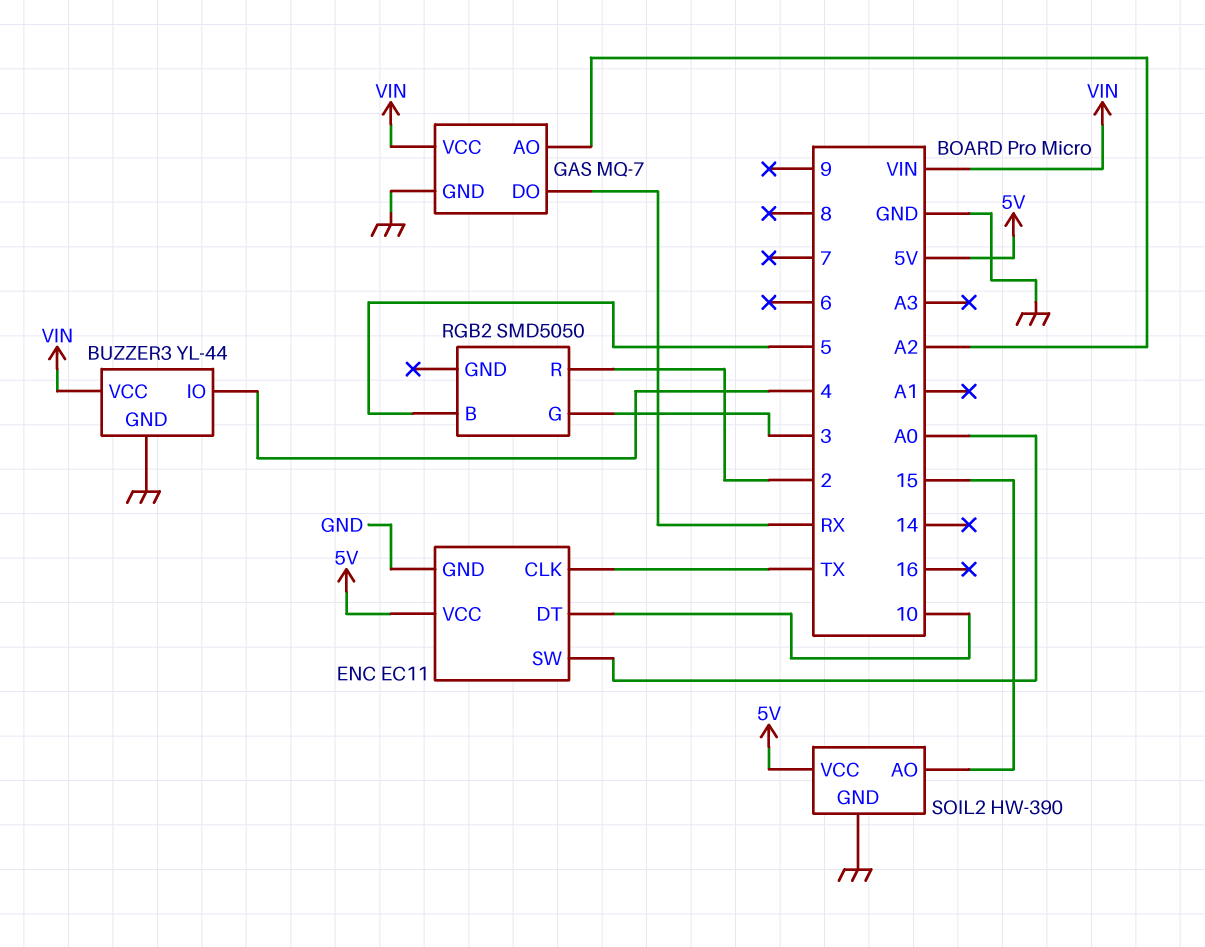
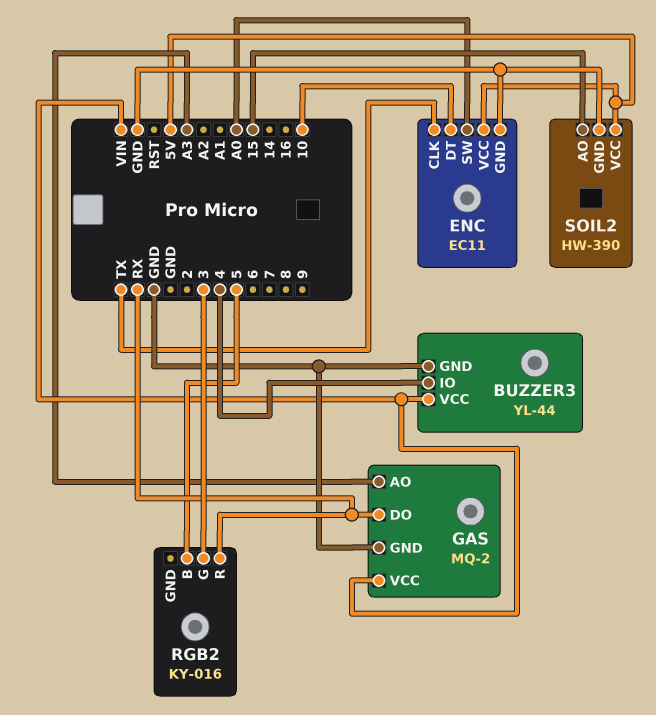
GAS: MQ-7 -> MQ-2
GAS pin AO: A2 -> A3
RGB2: SMD5050 -> KY-016
RGB2 pin R: 2 -> RX

